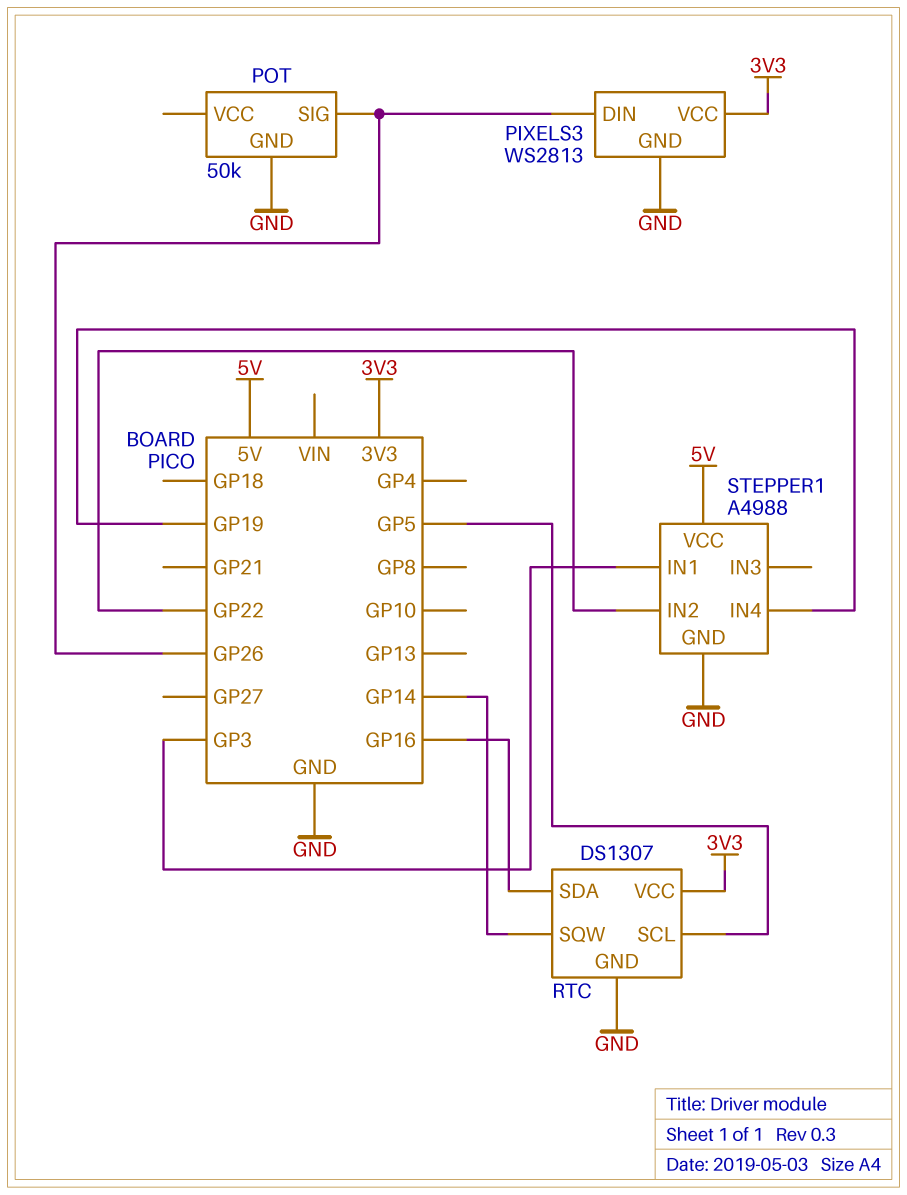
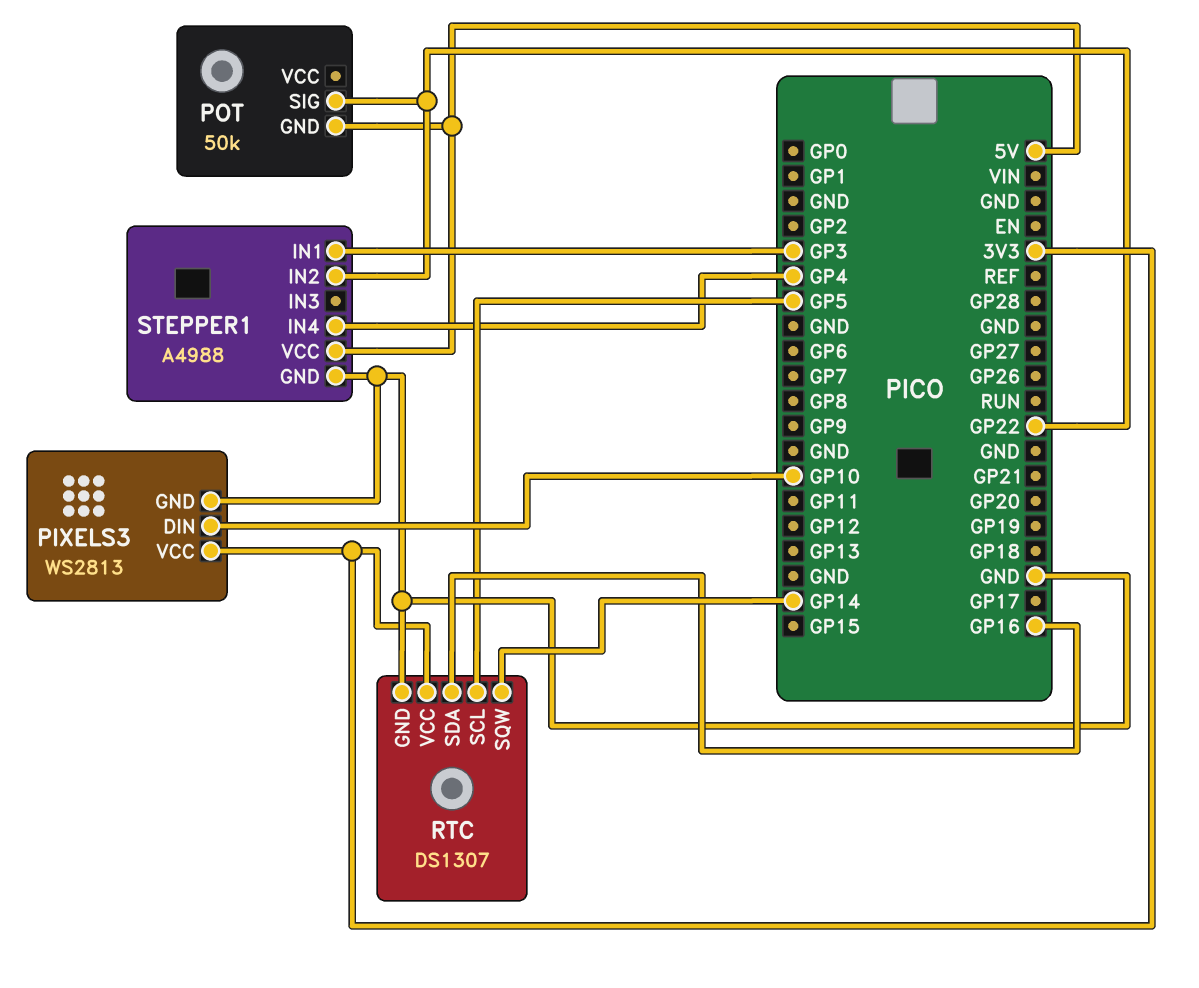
PIXELS3 pin DIN: GP26 -> GP10
POT pin GND: GND -> 5V
POT pin SIG: GP26 -> GP22
STEPPER1 pin IN4: GP19 -> GP4

